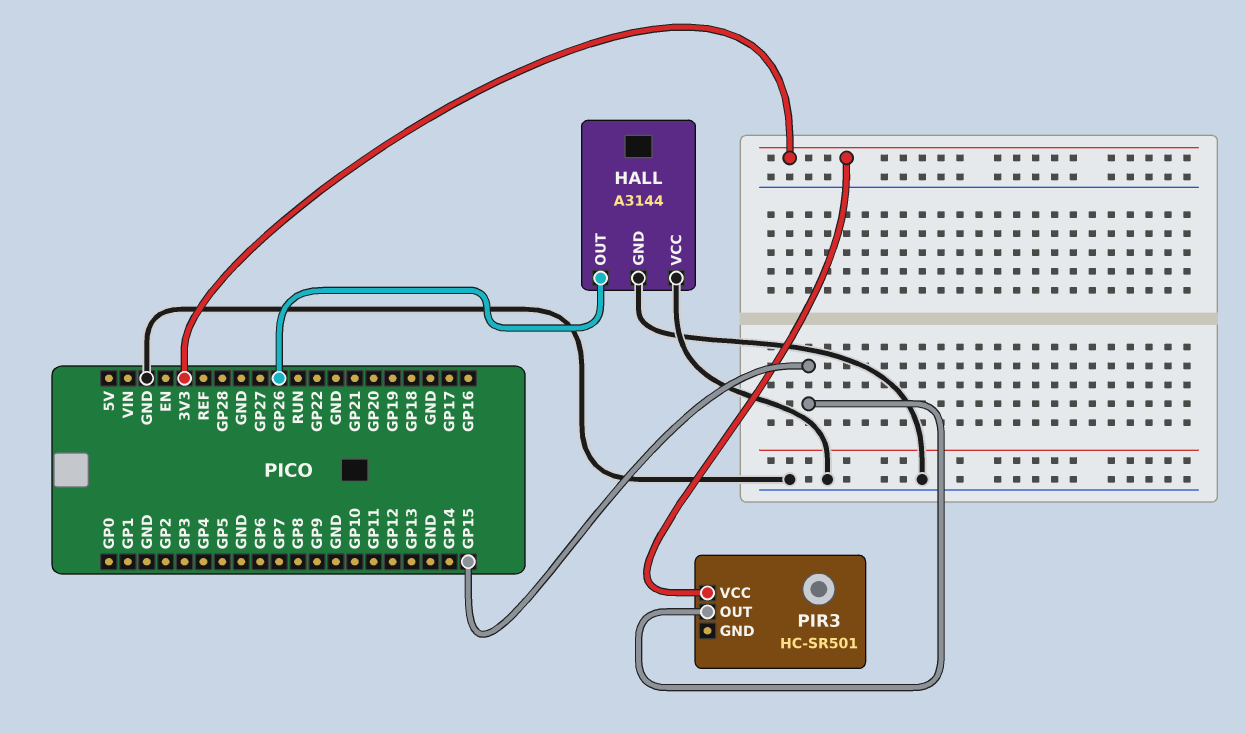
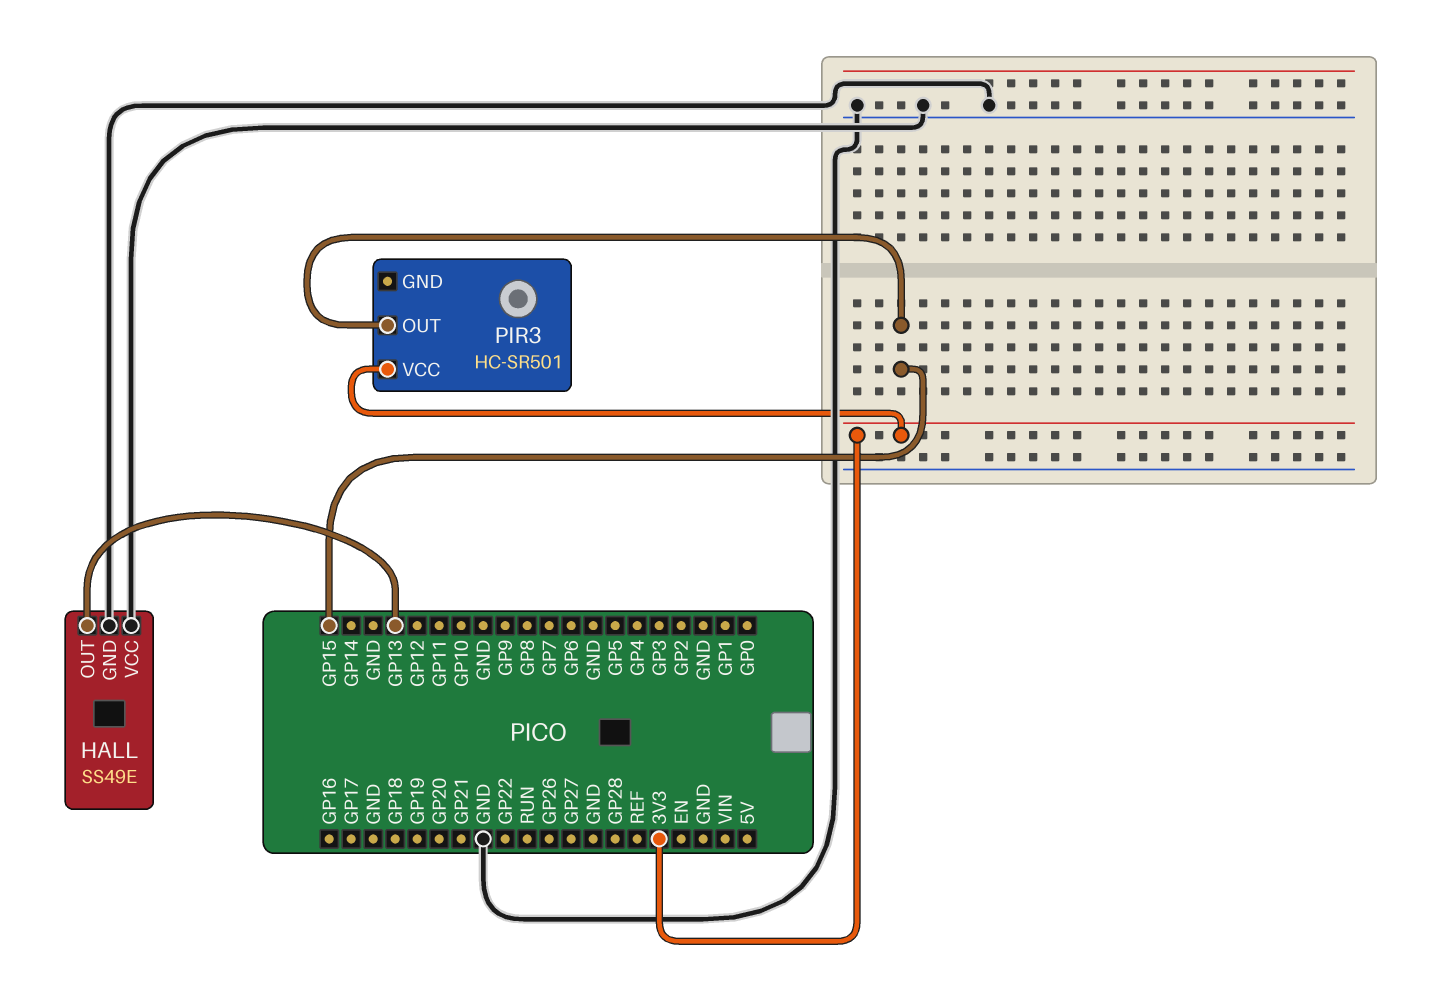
HALL: A3144 -> SS49E
HALL pin OUT: GP26 -> GP13

